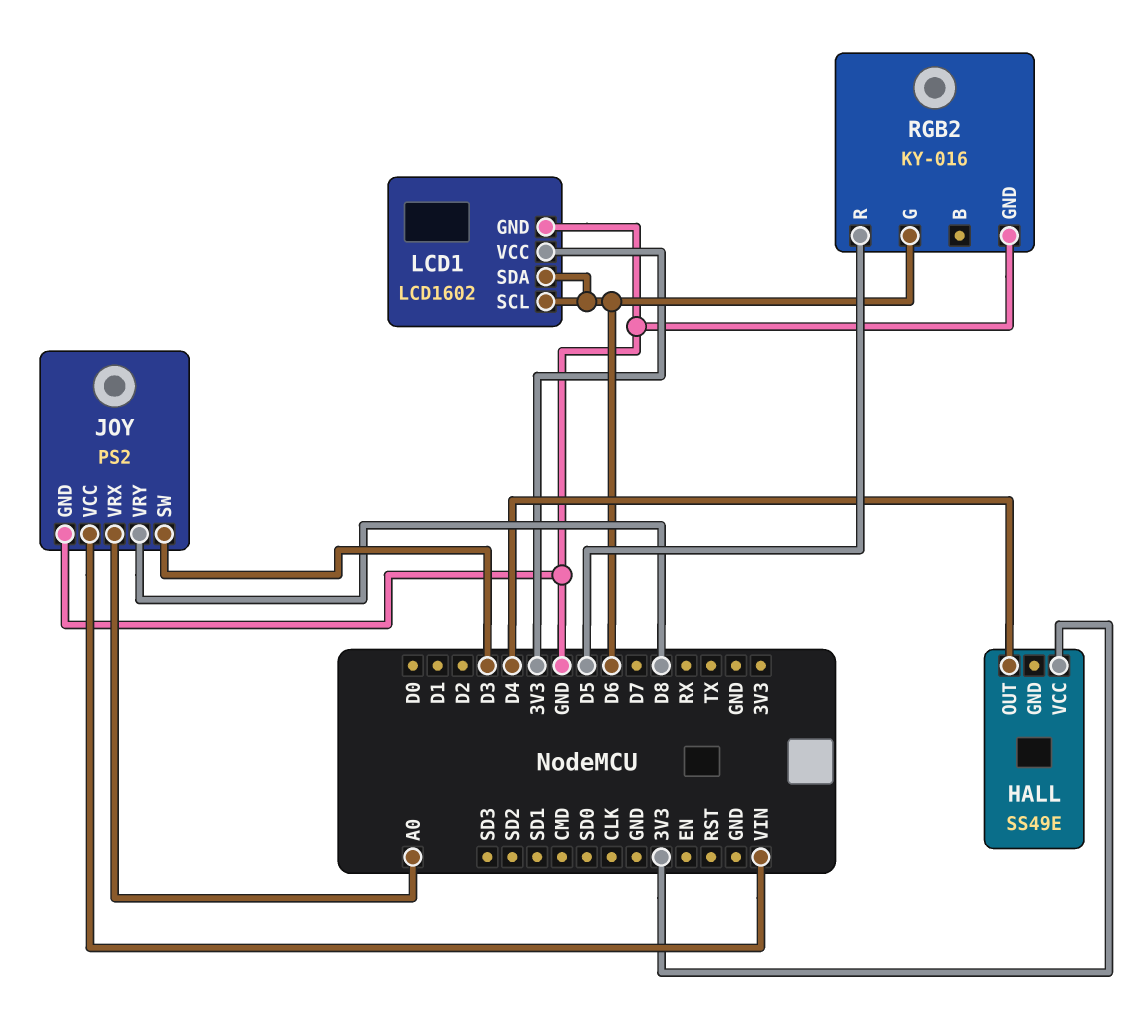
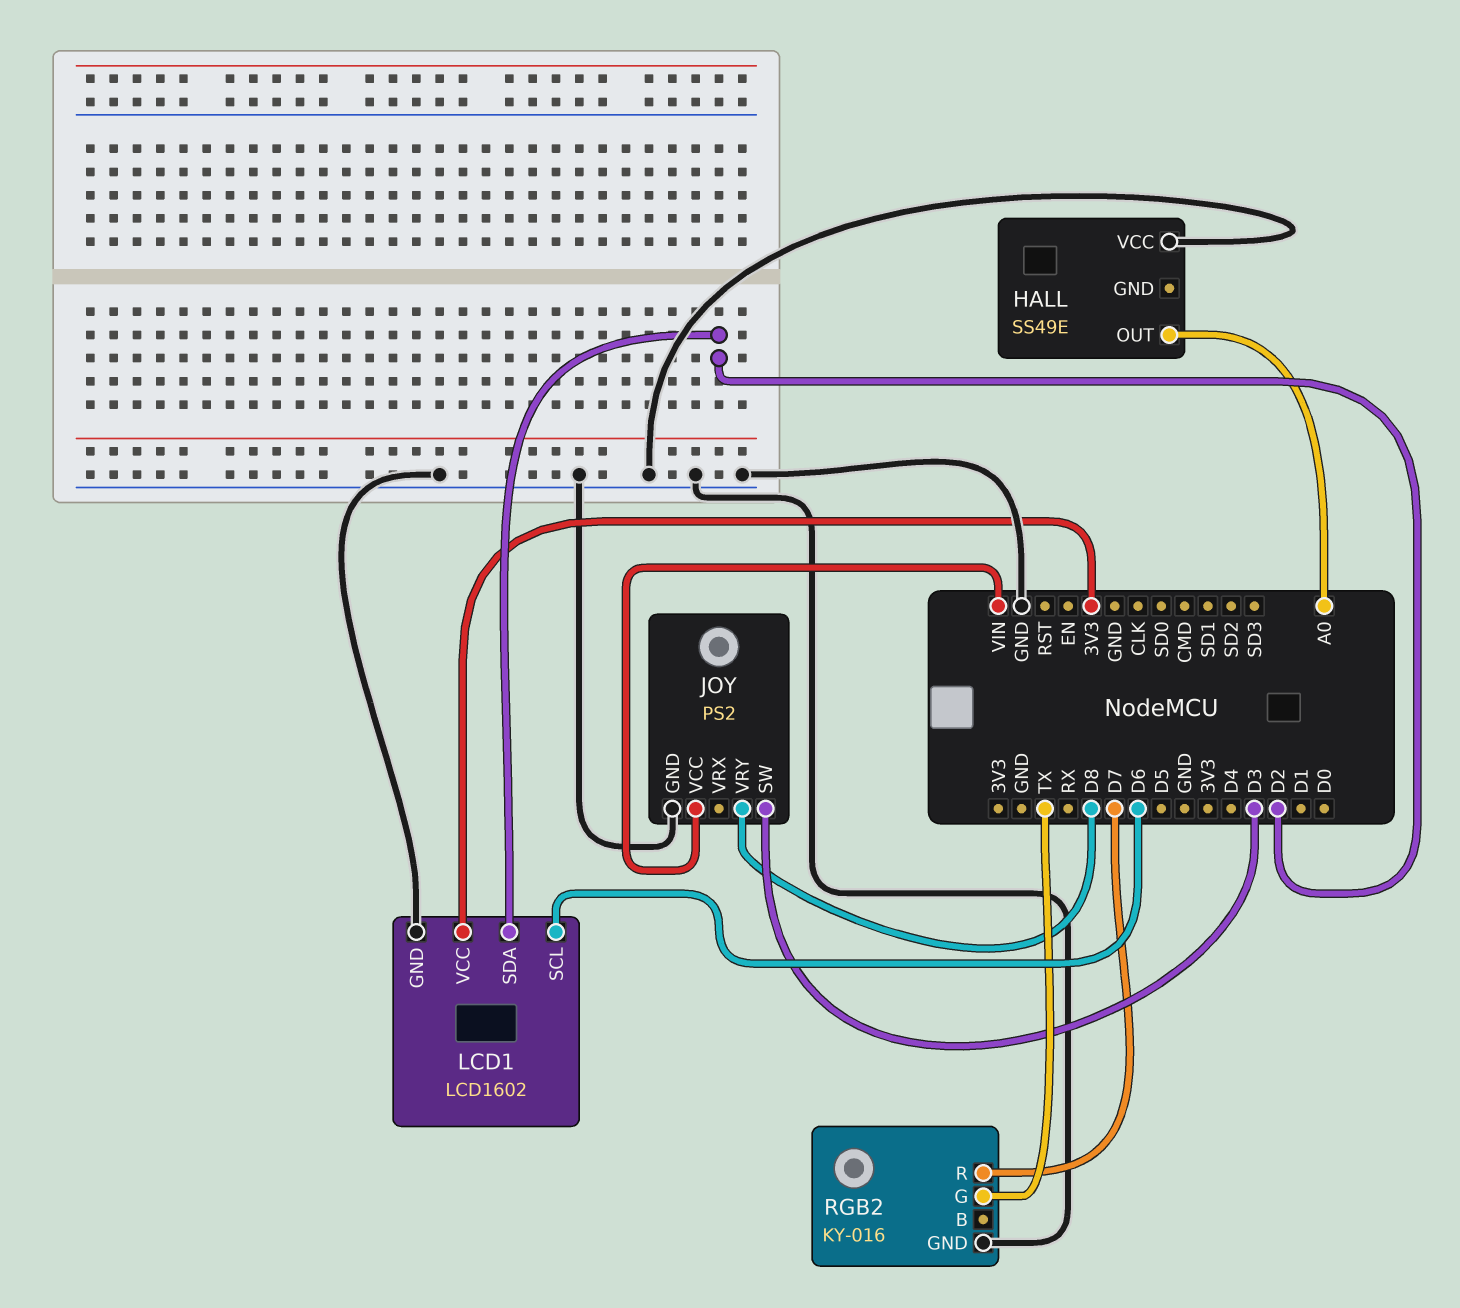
HALL pin OUT: D4 -> A0
HALL pin VCC: 3V3 -> GND
JOY pin VRX: A0 -> none
LCD1 pin SDA: D6 -> D2
RGB2 pin G: D6 -> TX
RGB2 pin R: D5 -> D7

